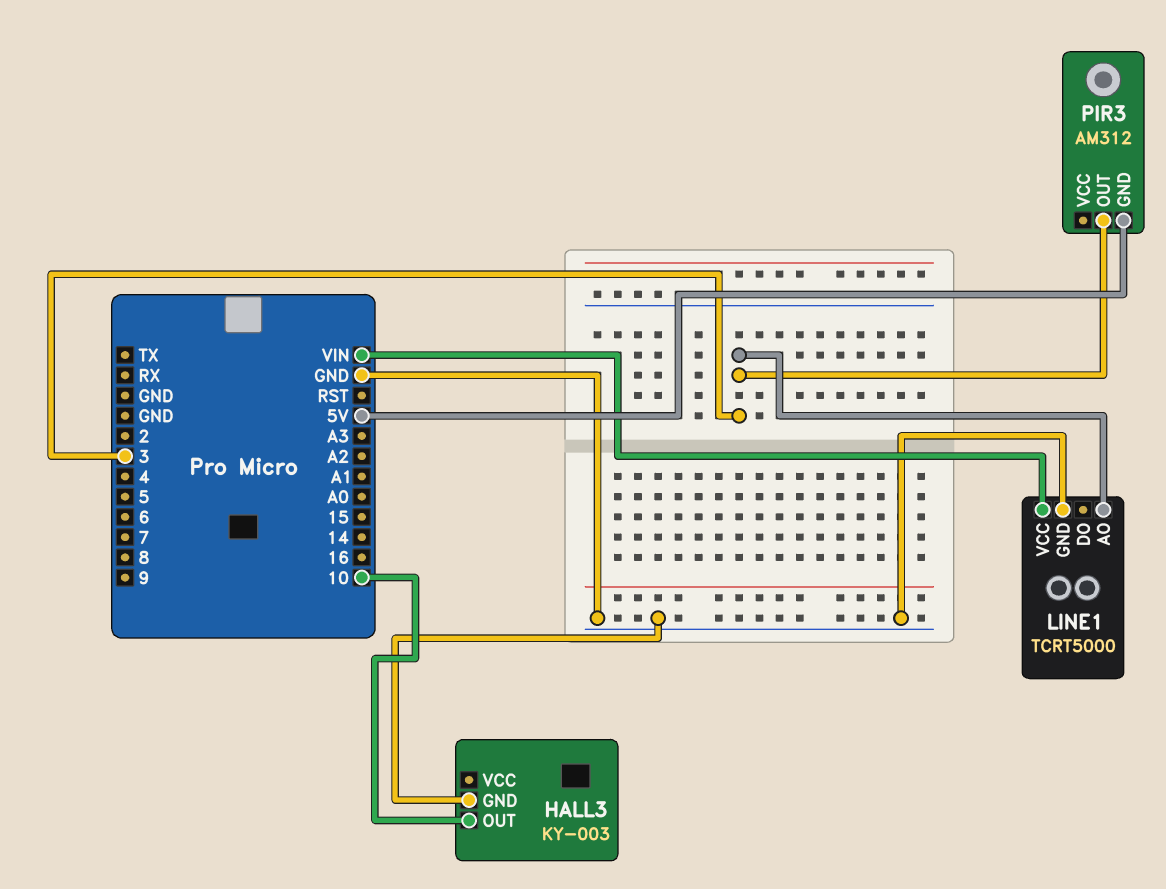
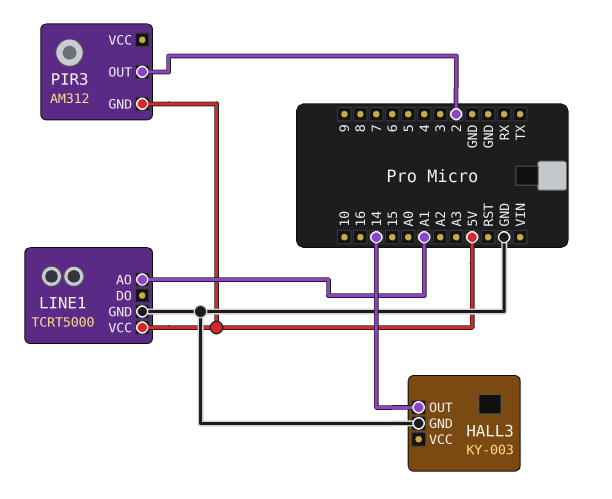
HALL3 pin OUT: 10 -> 14
LINE1 pin AO: 3 -> A1
LINE1 pin VCC: VIN -> 5V
PIR3 pin OUT: 3 -> 2

